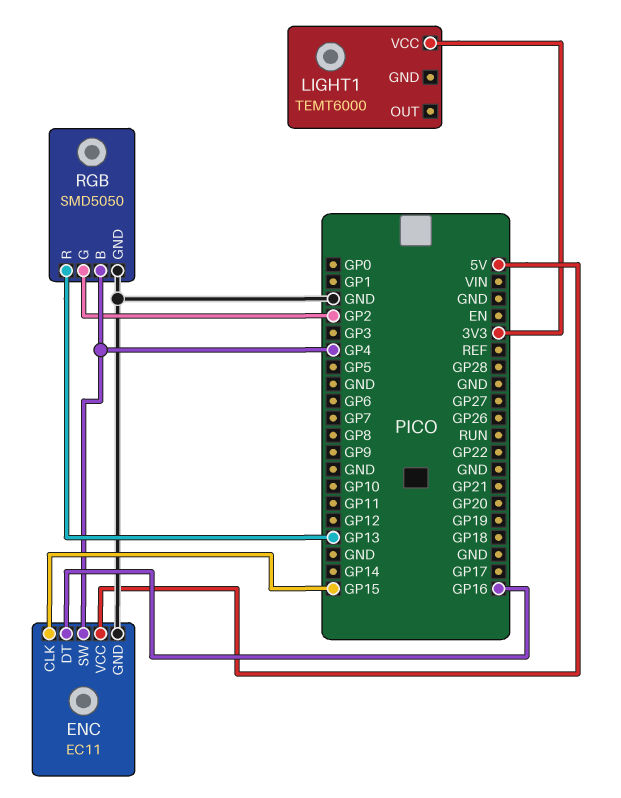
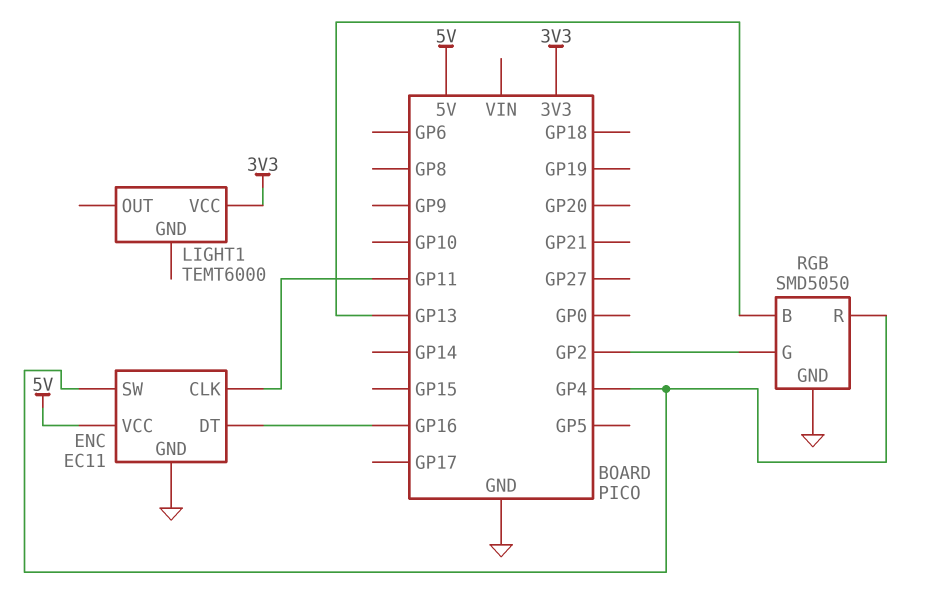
ENC pin CLK: GP15 -> GP11
RGB pin B: GP4 -> GP13
RGB pin R: GP13 -> GP4

